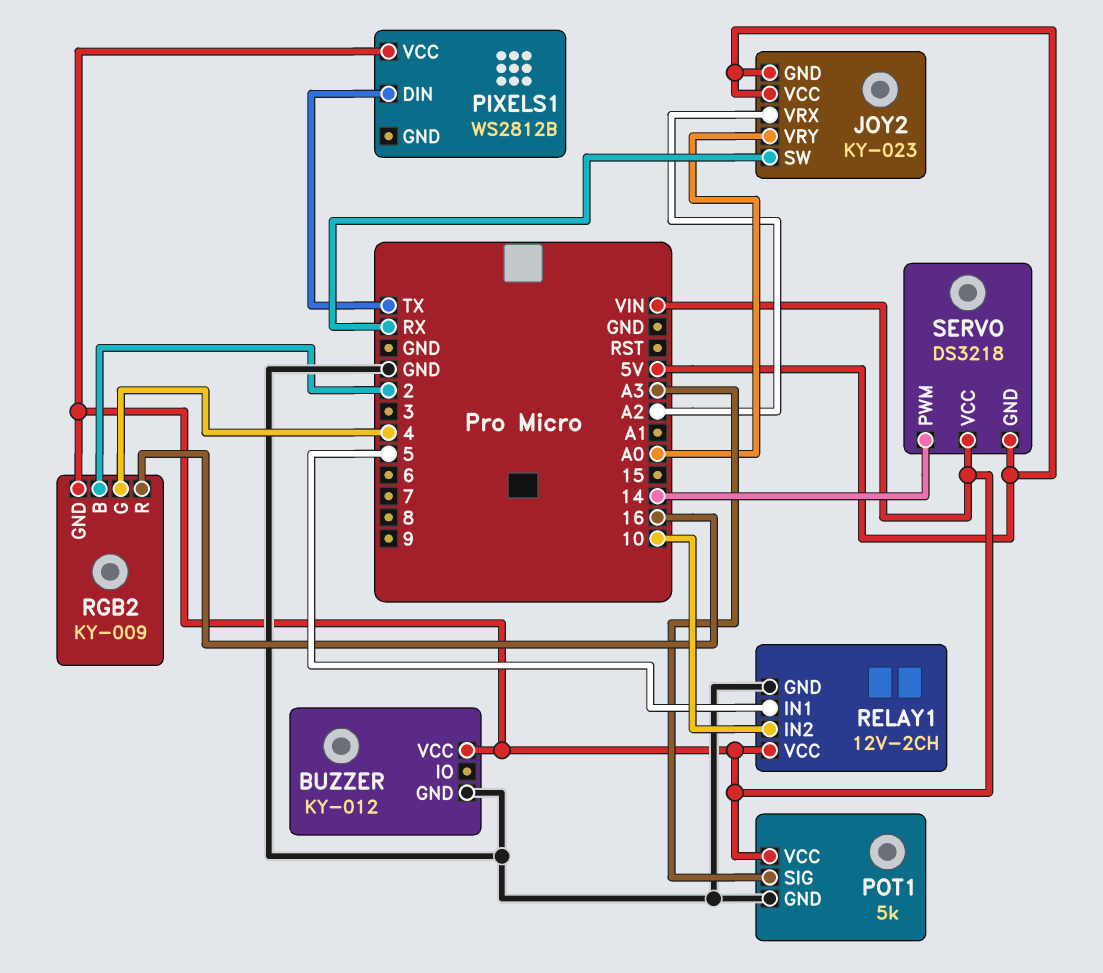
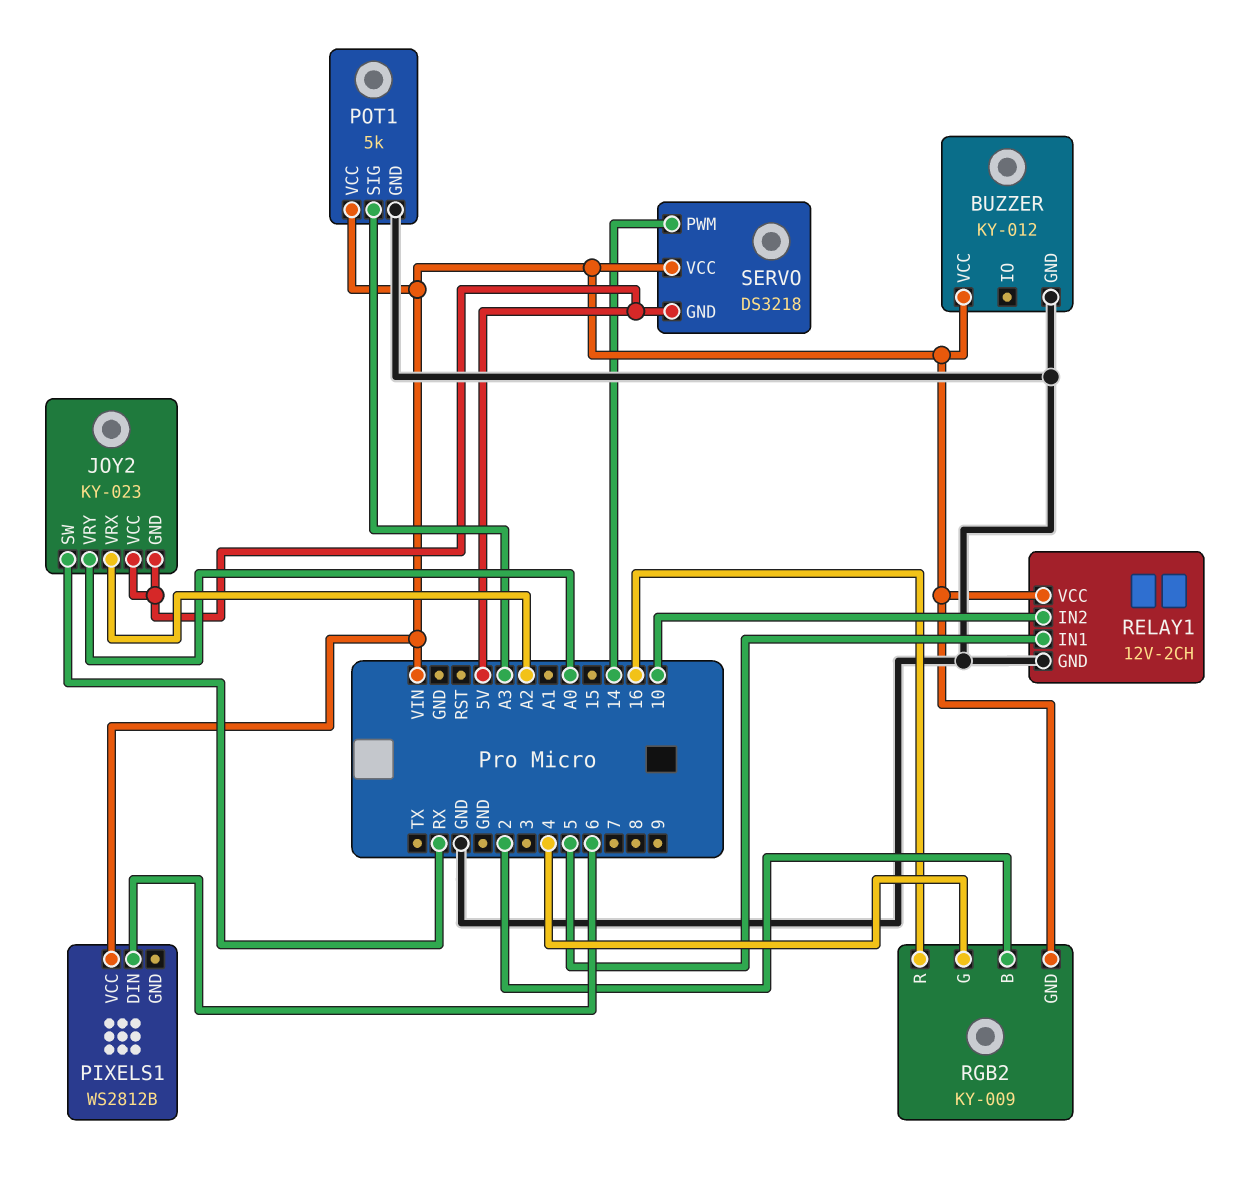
PIXELS1 pin DIN: TX -> 6

